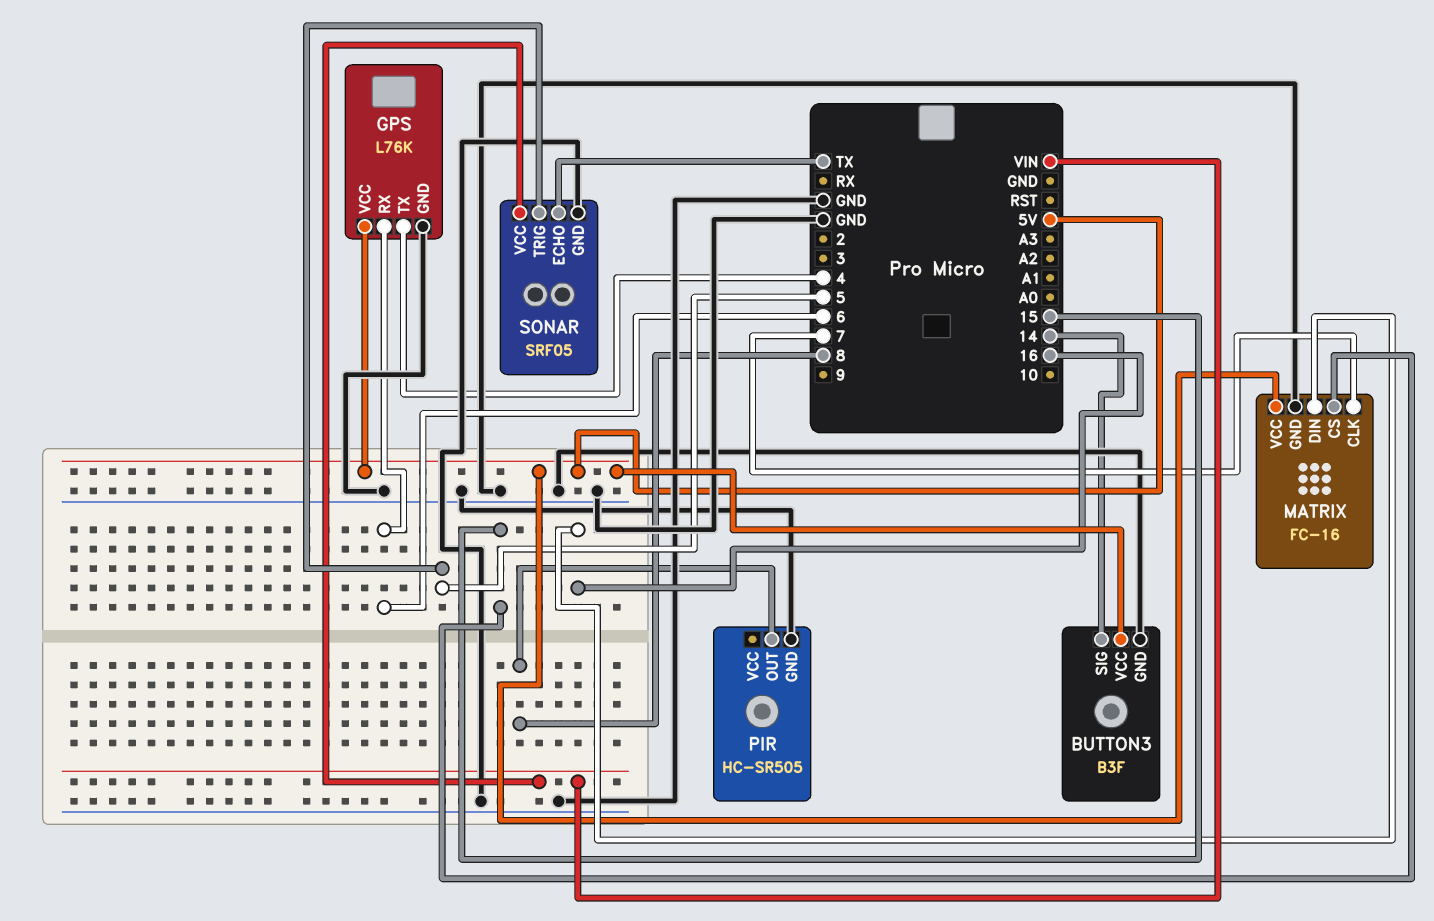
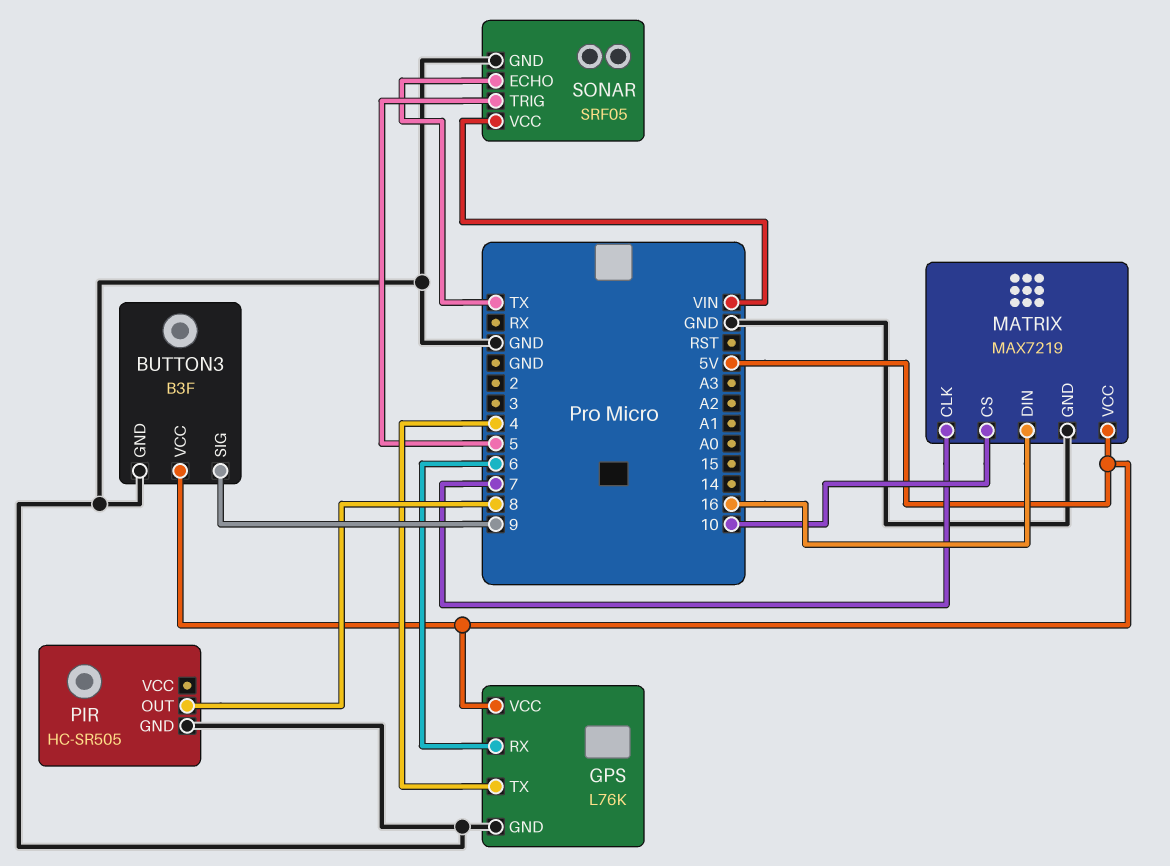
BUTTON3 pin SIG: 14 -> 9
MATRIX: FC-16 -> MAX7219
MATRIX pin CS: 15 -> 10

